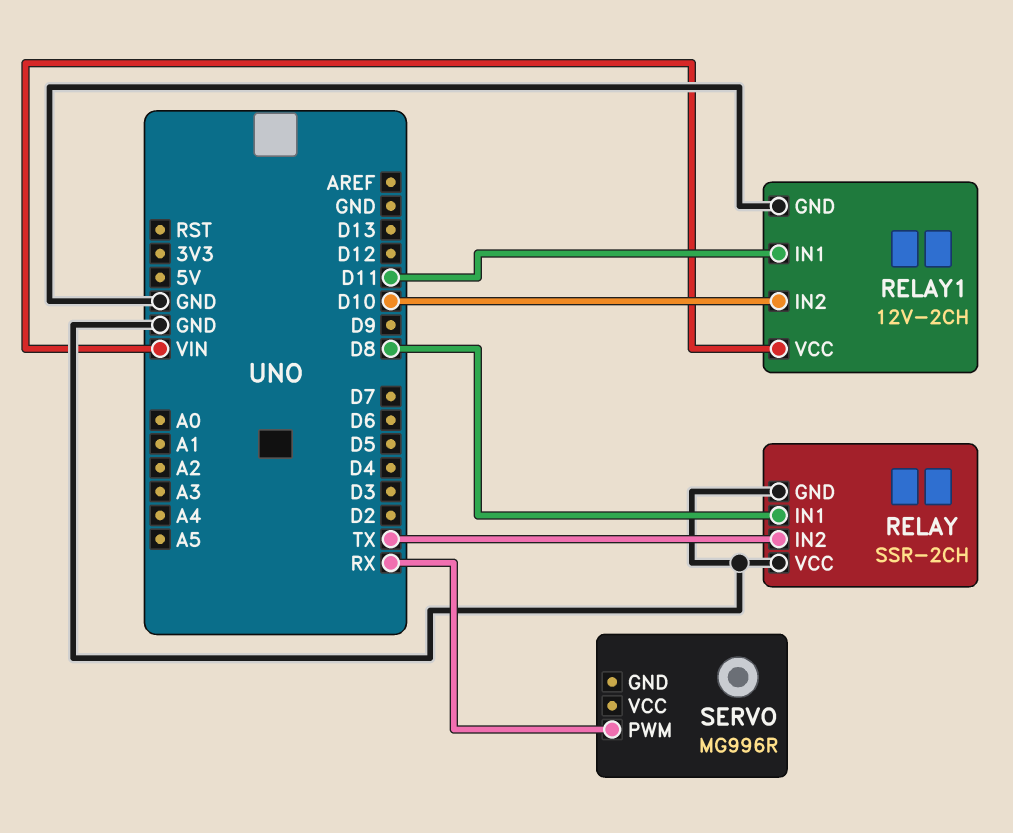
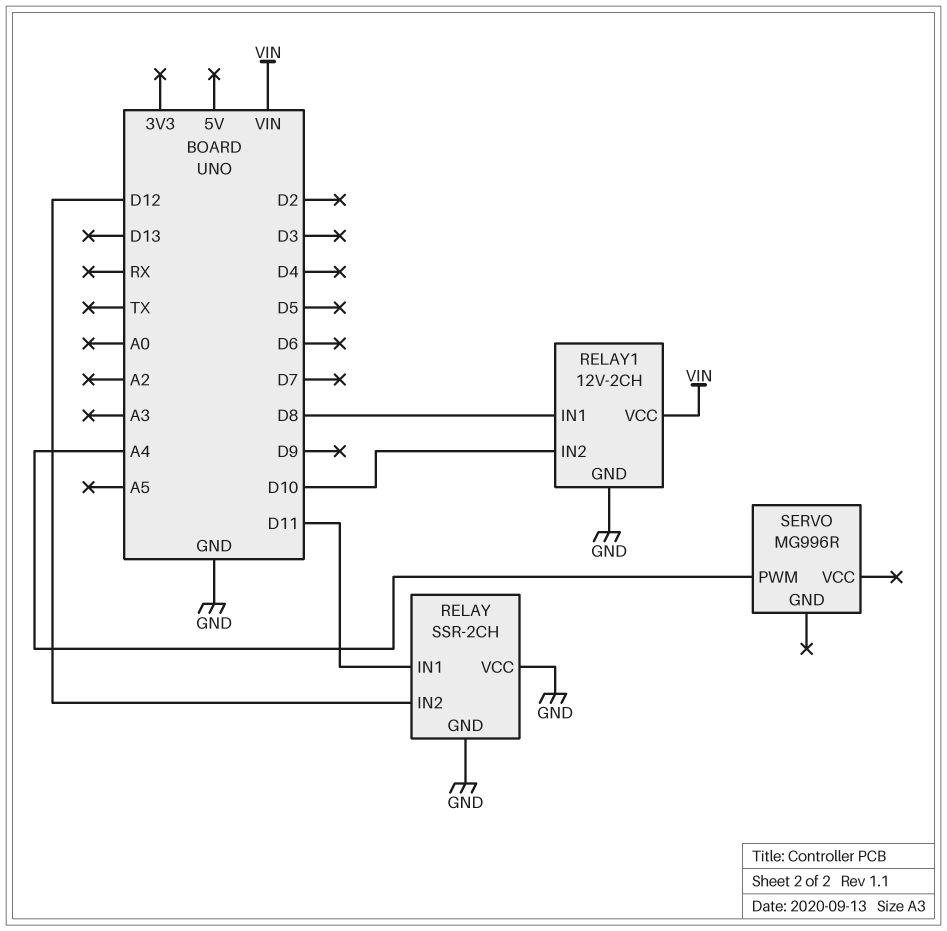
RELAY pin IN1: D8 -> D11
RELAY pin IN2: TX -> D12
RELAY1 pin IN1: D11 -> D8
SERVO pin PWM: RX -> A4

